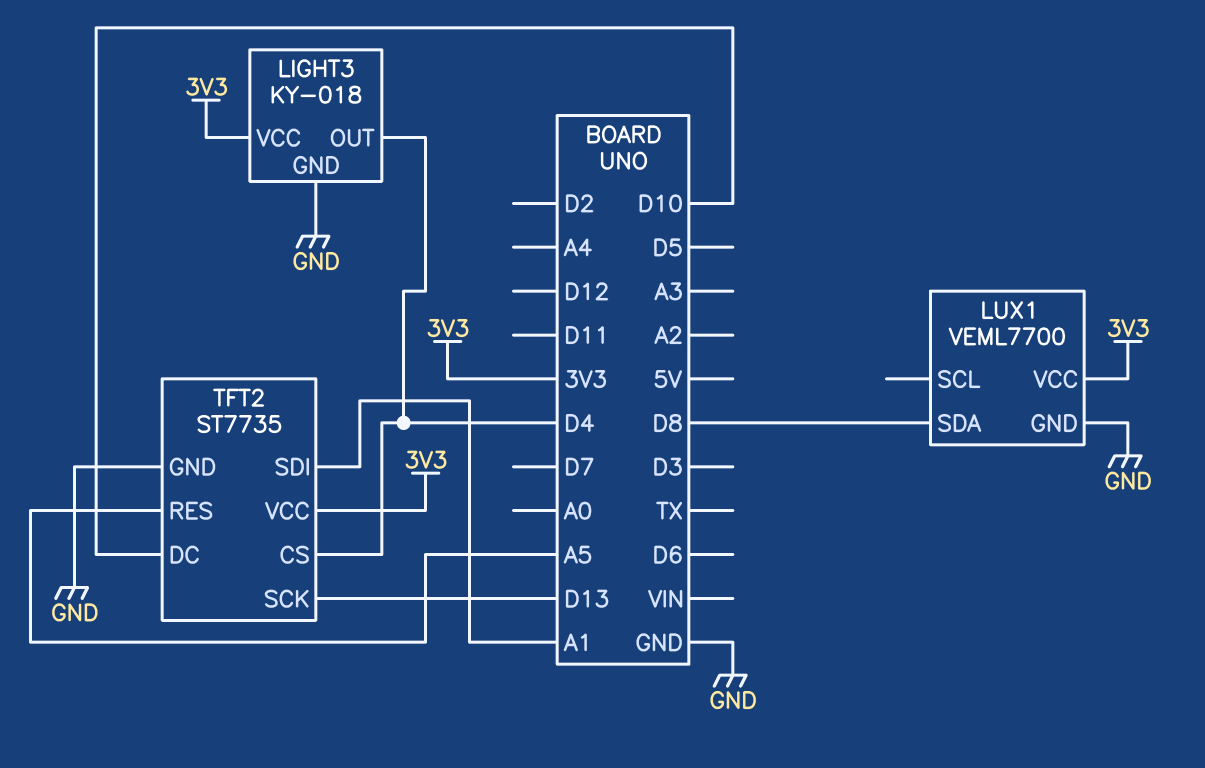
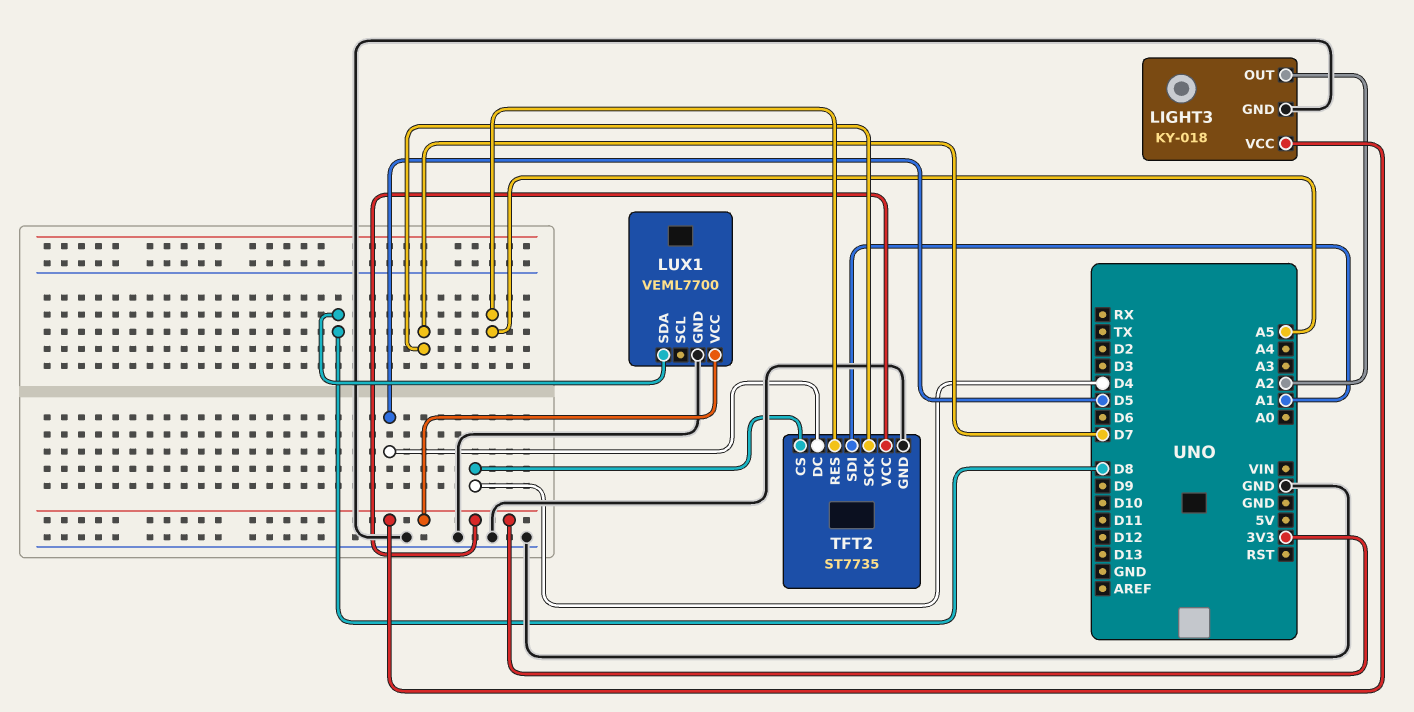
LIGHT3 pin OUT: D4 -> A2
TFT2 pin DC: D10 -> D5
TFT2 pin SCK: D13 -> D7

